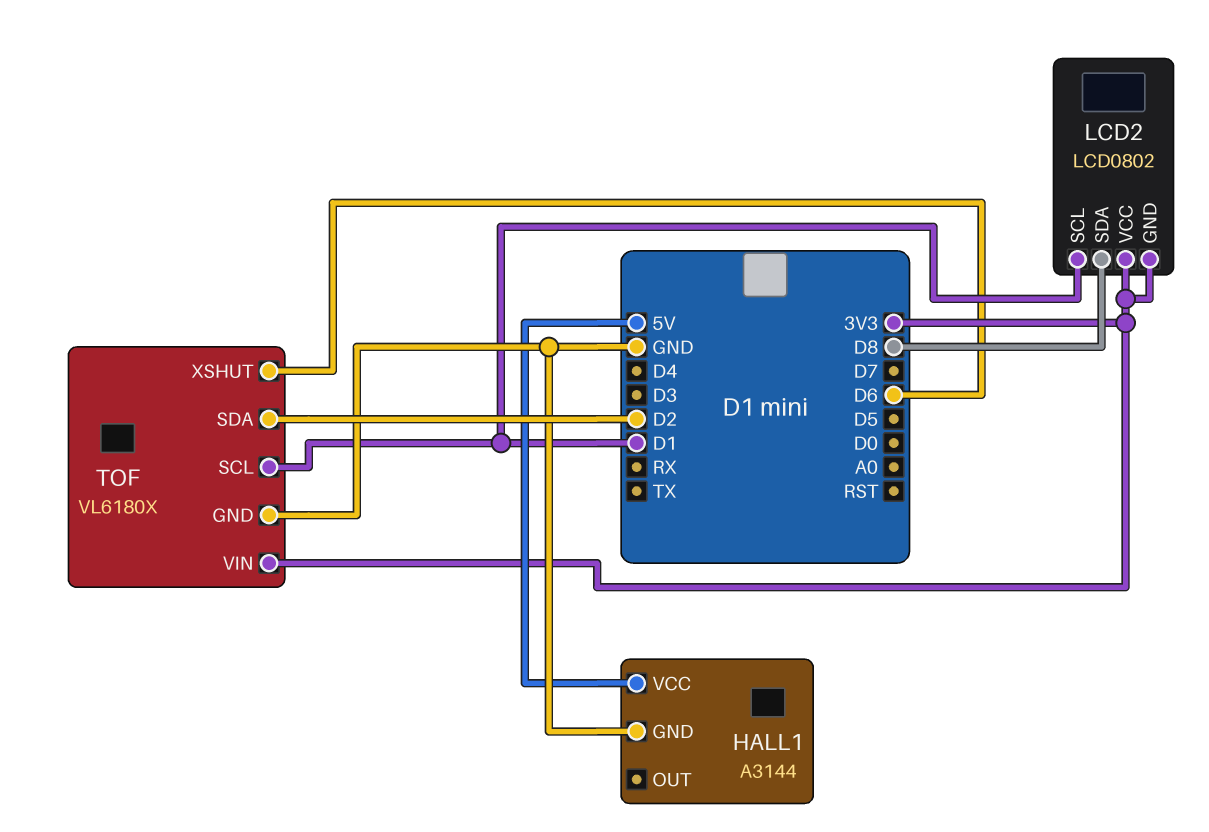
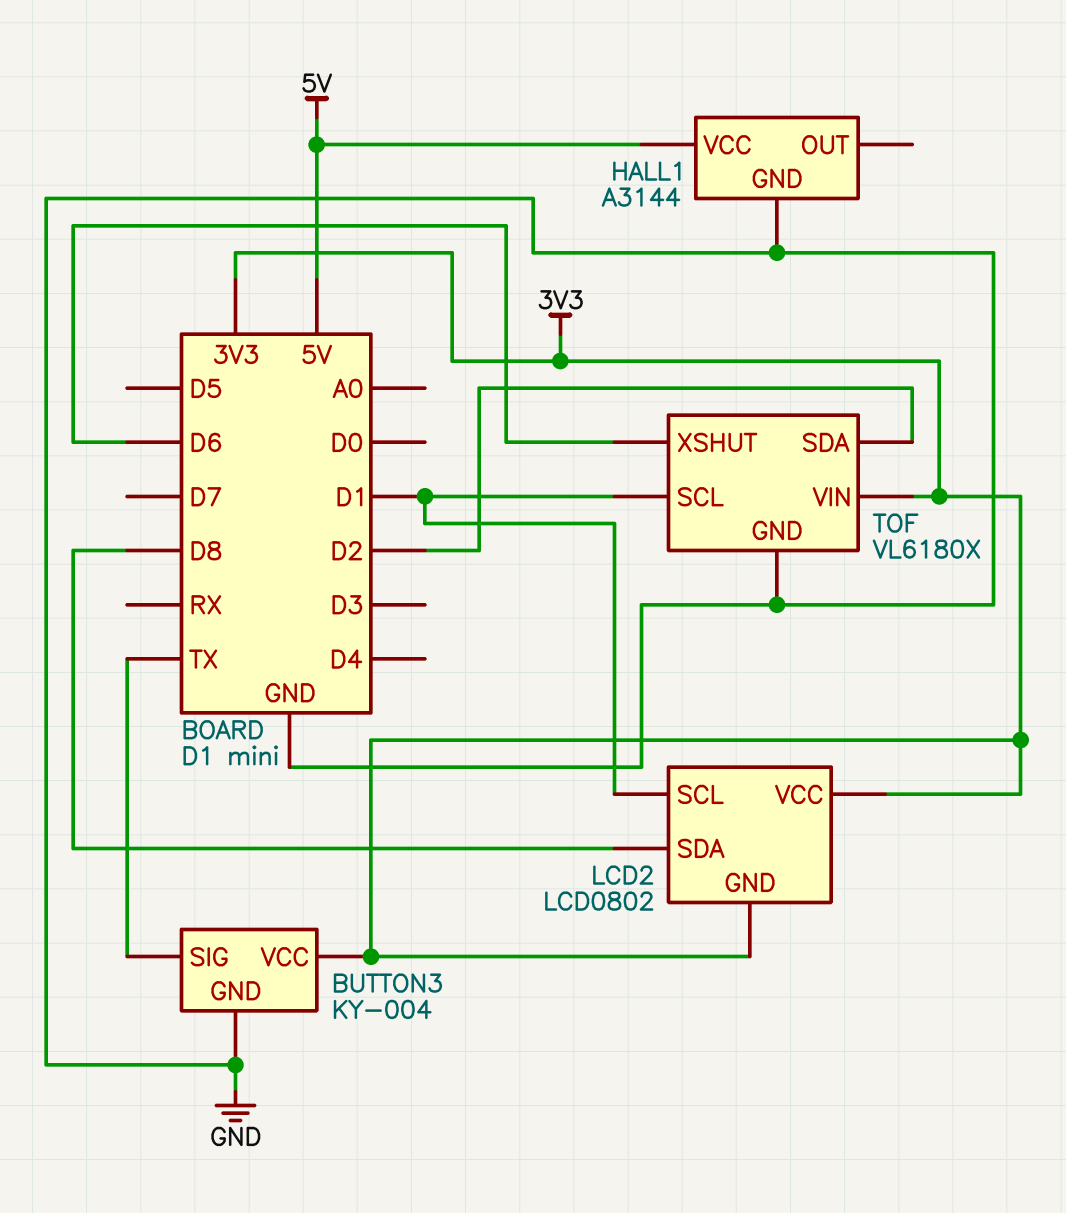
BUTTON3: none -> KY-004
BUTTON3 pin GND: none -> GND
BUTTON3 pin SIG: none -> TX
BUTTON3 pin VCC: none -> 3V3

